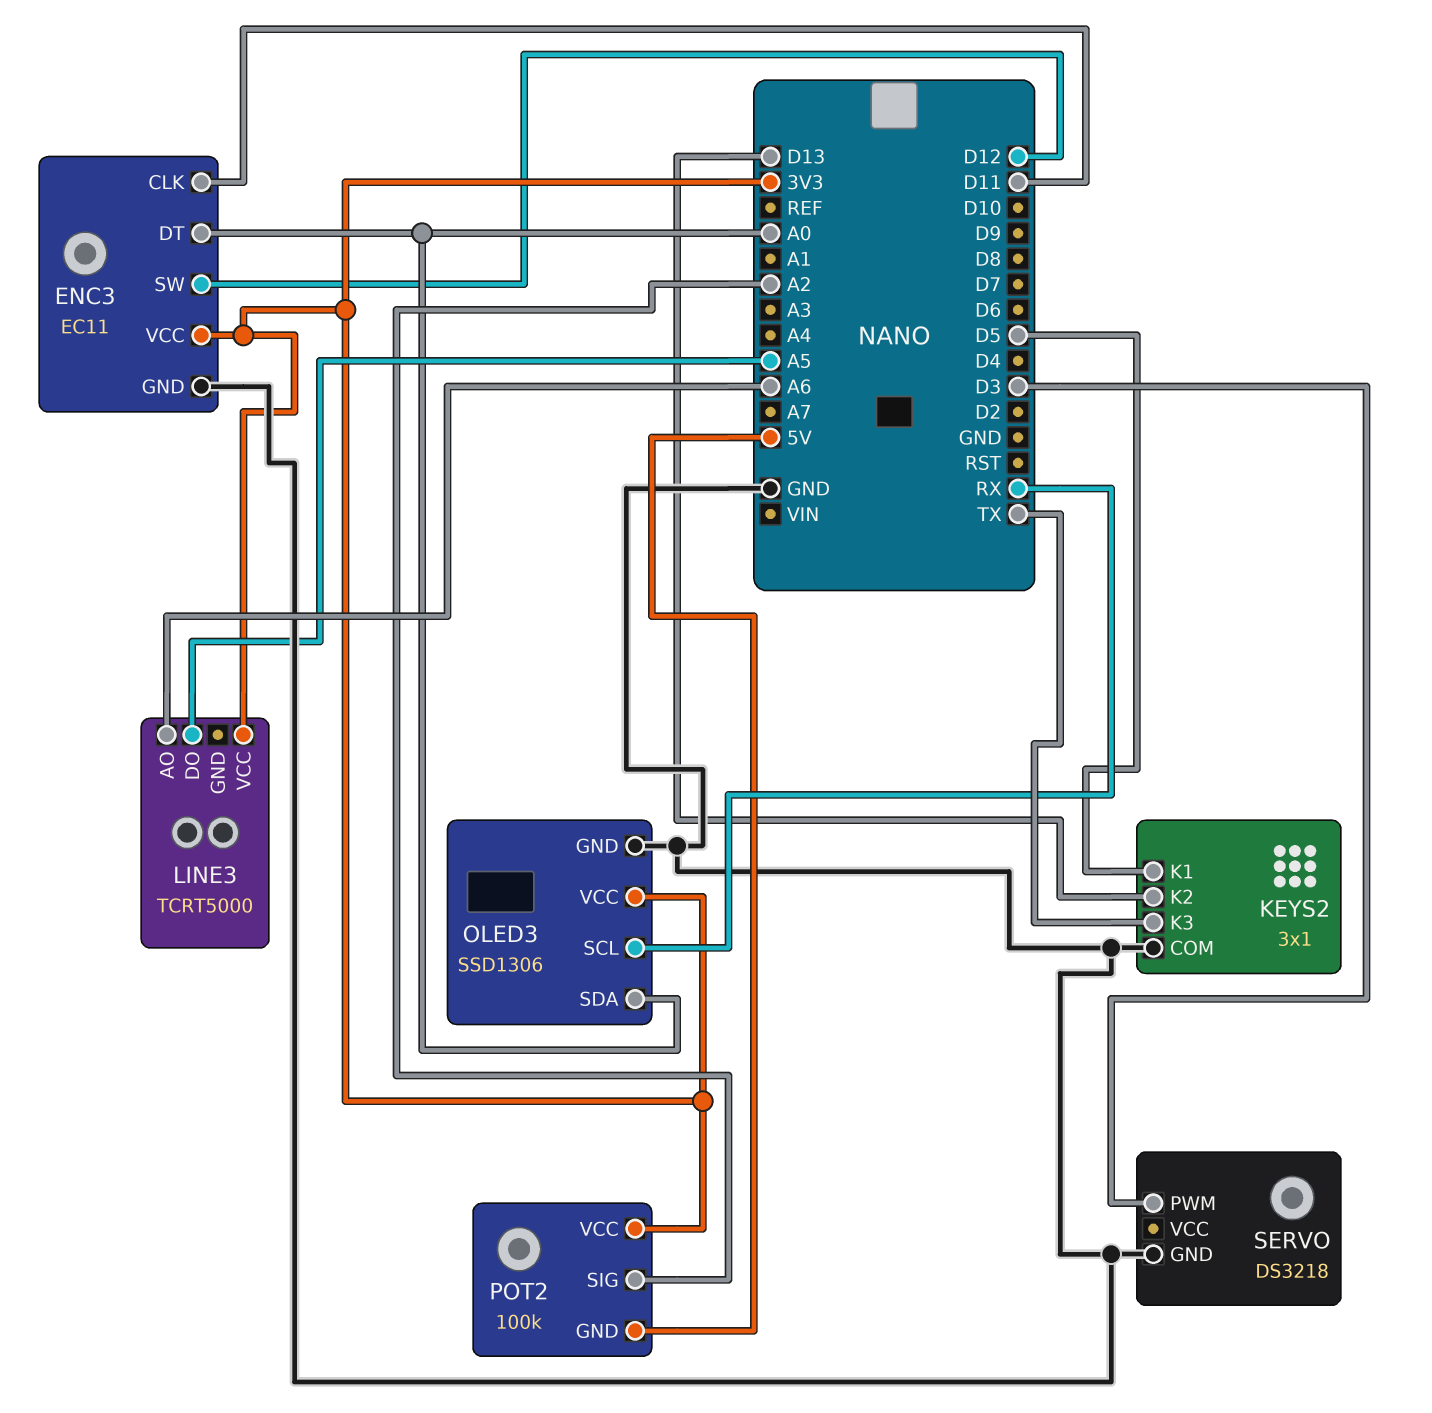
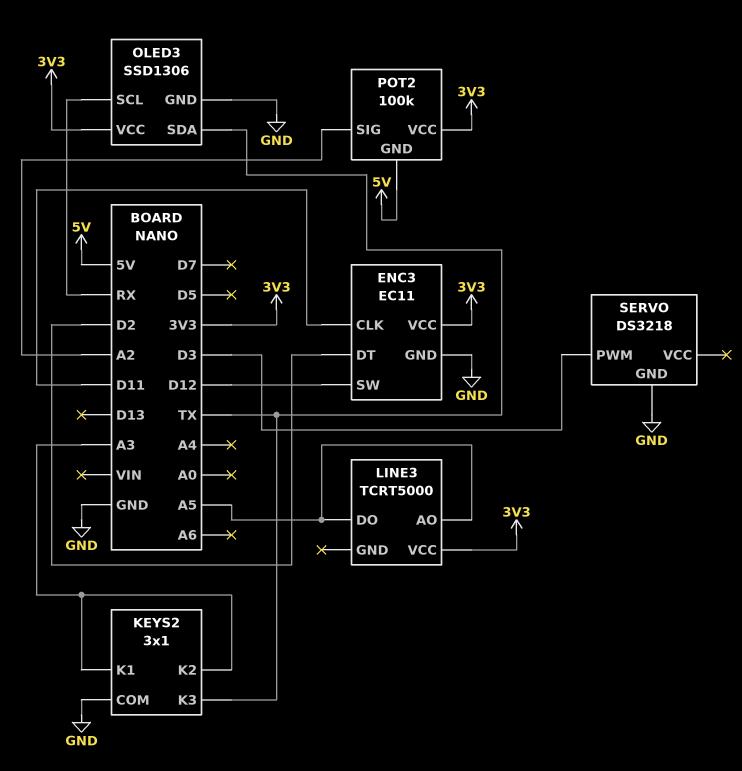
ENC3 pin DT: A0 -> D2
KEYS2 pin K1: D5 -> A3
KEYS2 pin K2: D13 -> A3
LINE3 pin AO: A6 -> A5
OLED3 pin SDA: A0 -> TX

